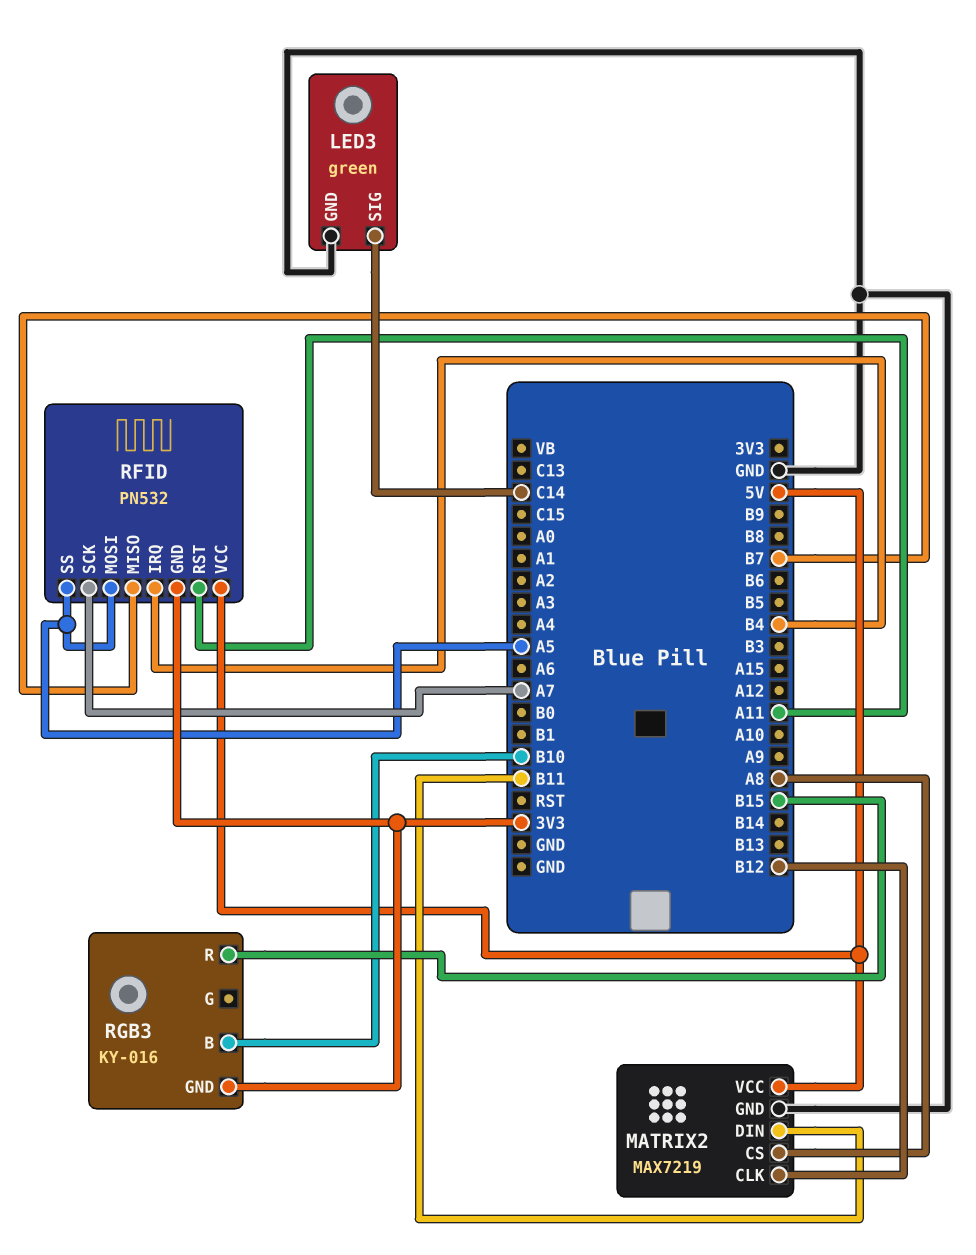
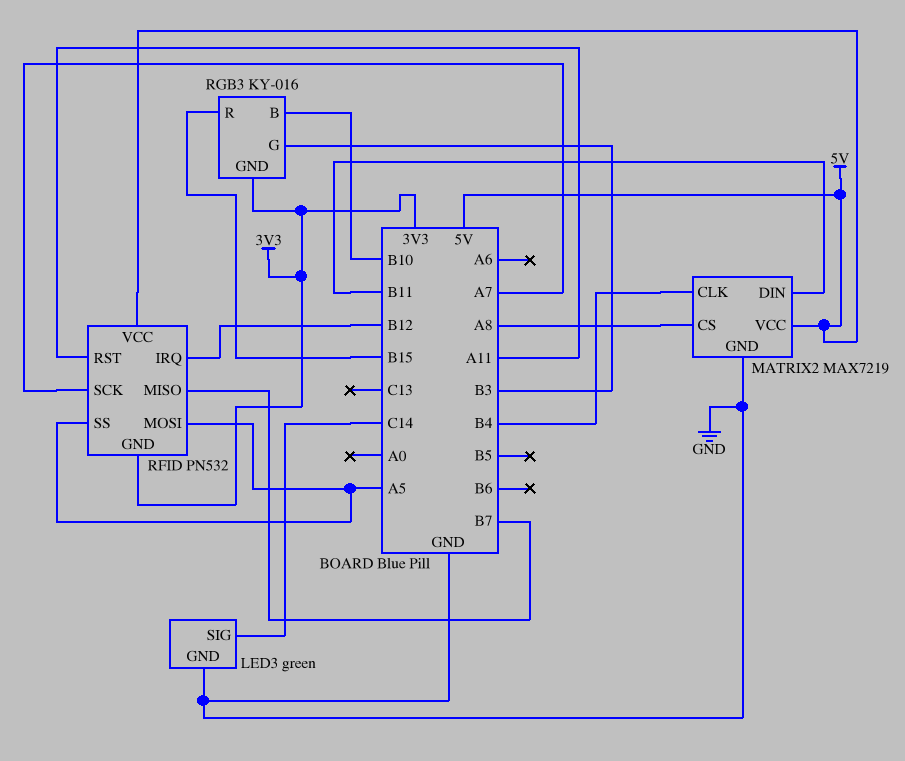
MATRIX2 pin CLK: B12 -> B4
RFID pin IRQ: B4 -> B12
RGB3 pin G: none -> B3

